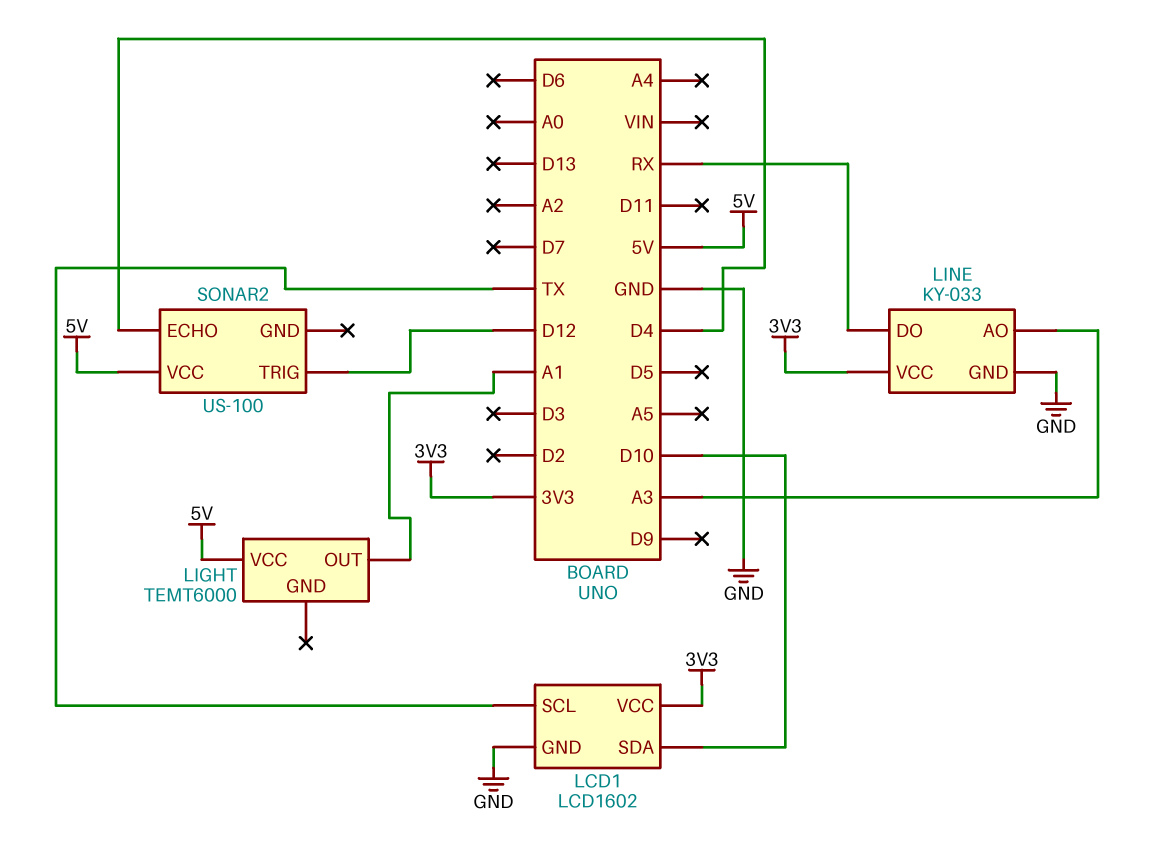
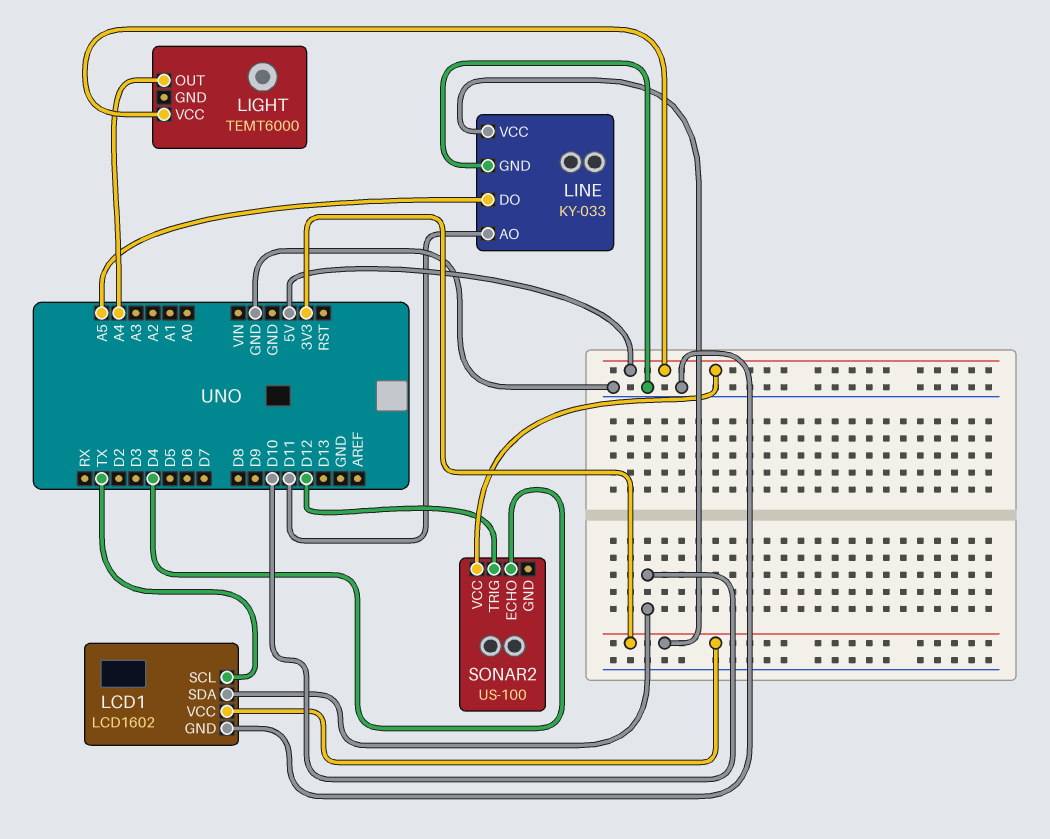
LIGHT pin OUT: A1 -> A4
LINE pin AO: A3 -> D11
LINE pin DO: RX -> A5

